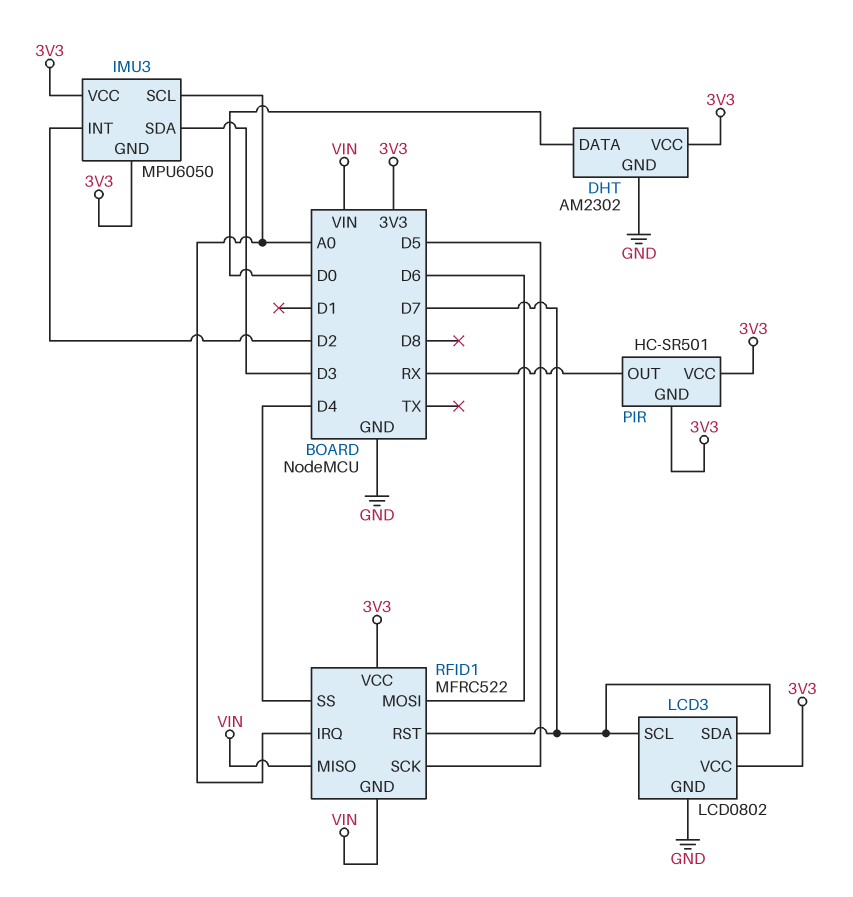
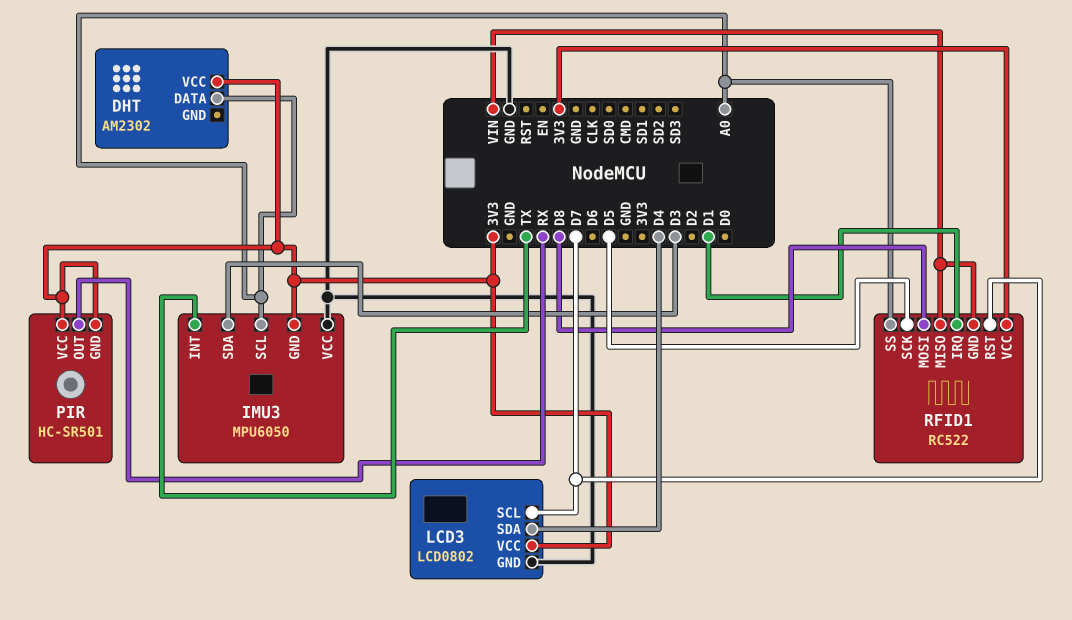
DHT pin DATA: D0 -> A0
DHT pin GND: GND -> none
IMU3 pin INT: D2 -> TX
IMU3 pin VCC: 3V3 -> GND
LCD3 pin SDA: D7 -> D4
RFID1: MFRC522 -> RC522
RFID1 pin IRQ: A0 -> D1
RFID1 pin MOSI: D6 -> D8
RFID1 pin SS: D4 -> A0

